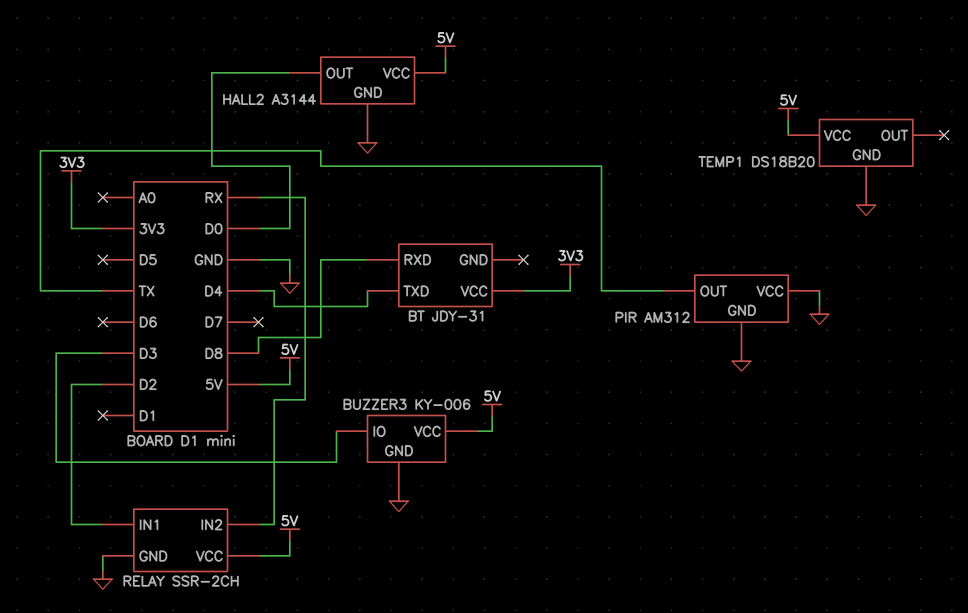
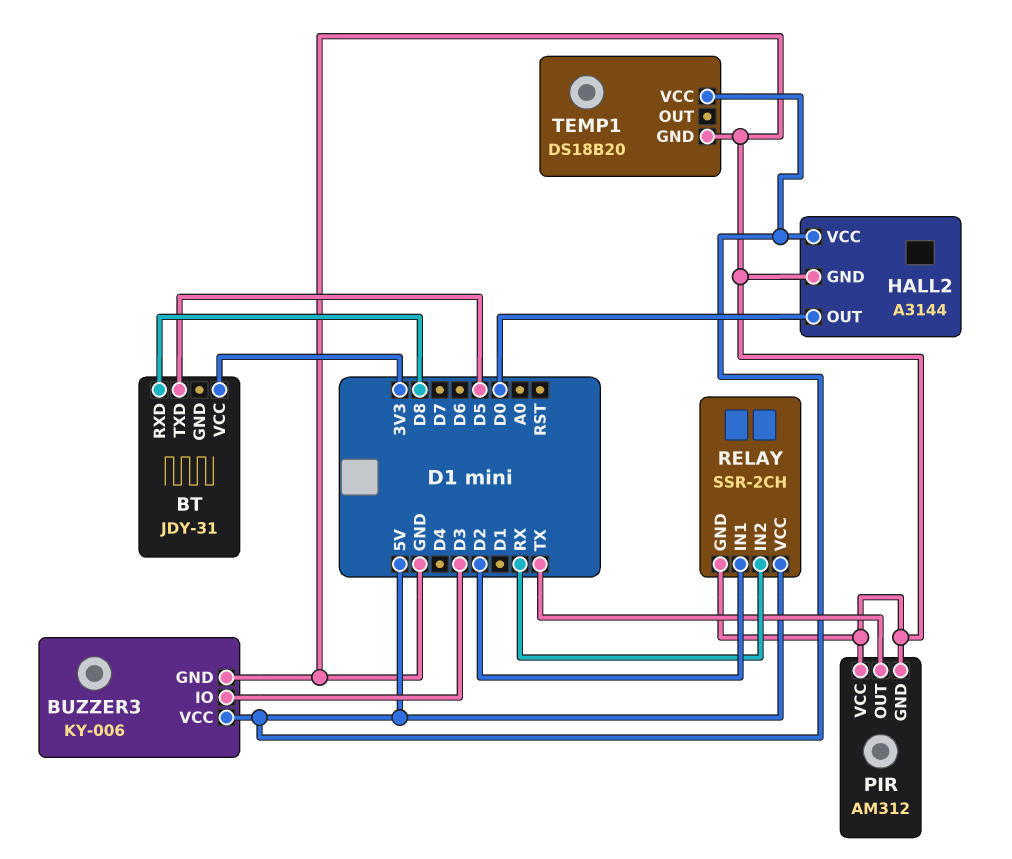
BT pin TXD: D4 -> D5

